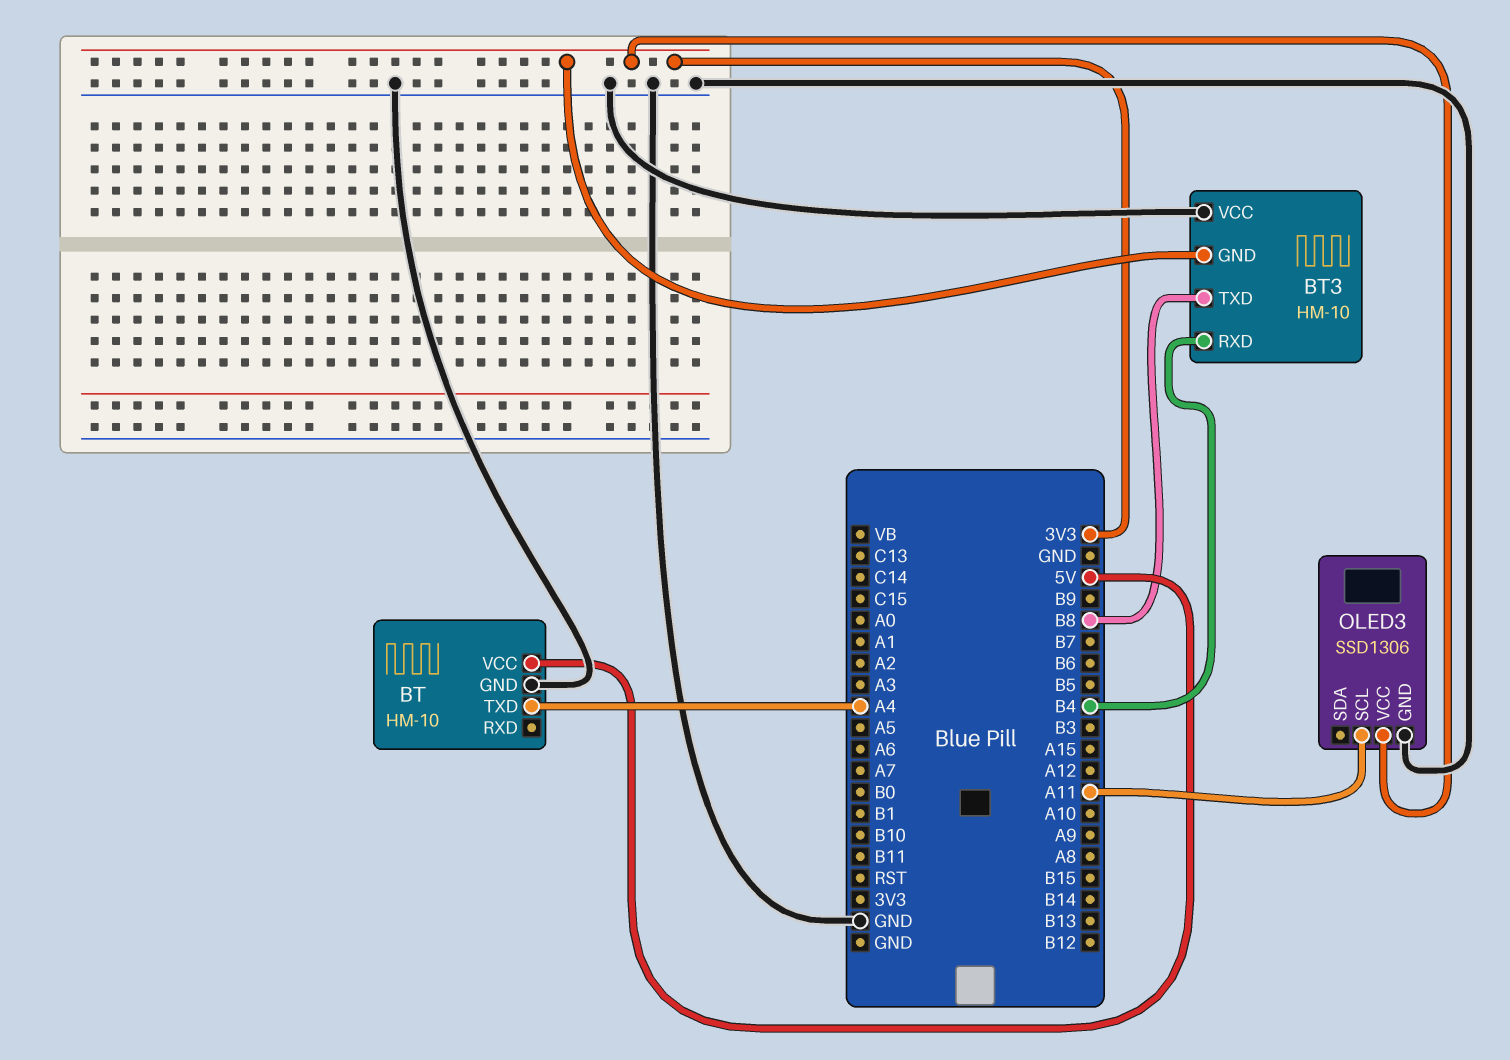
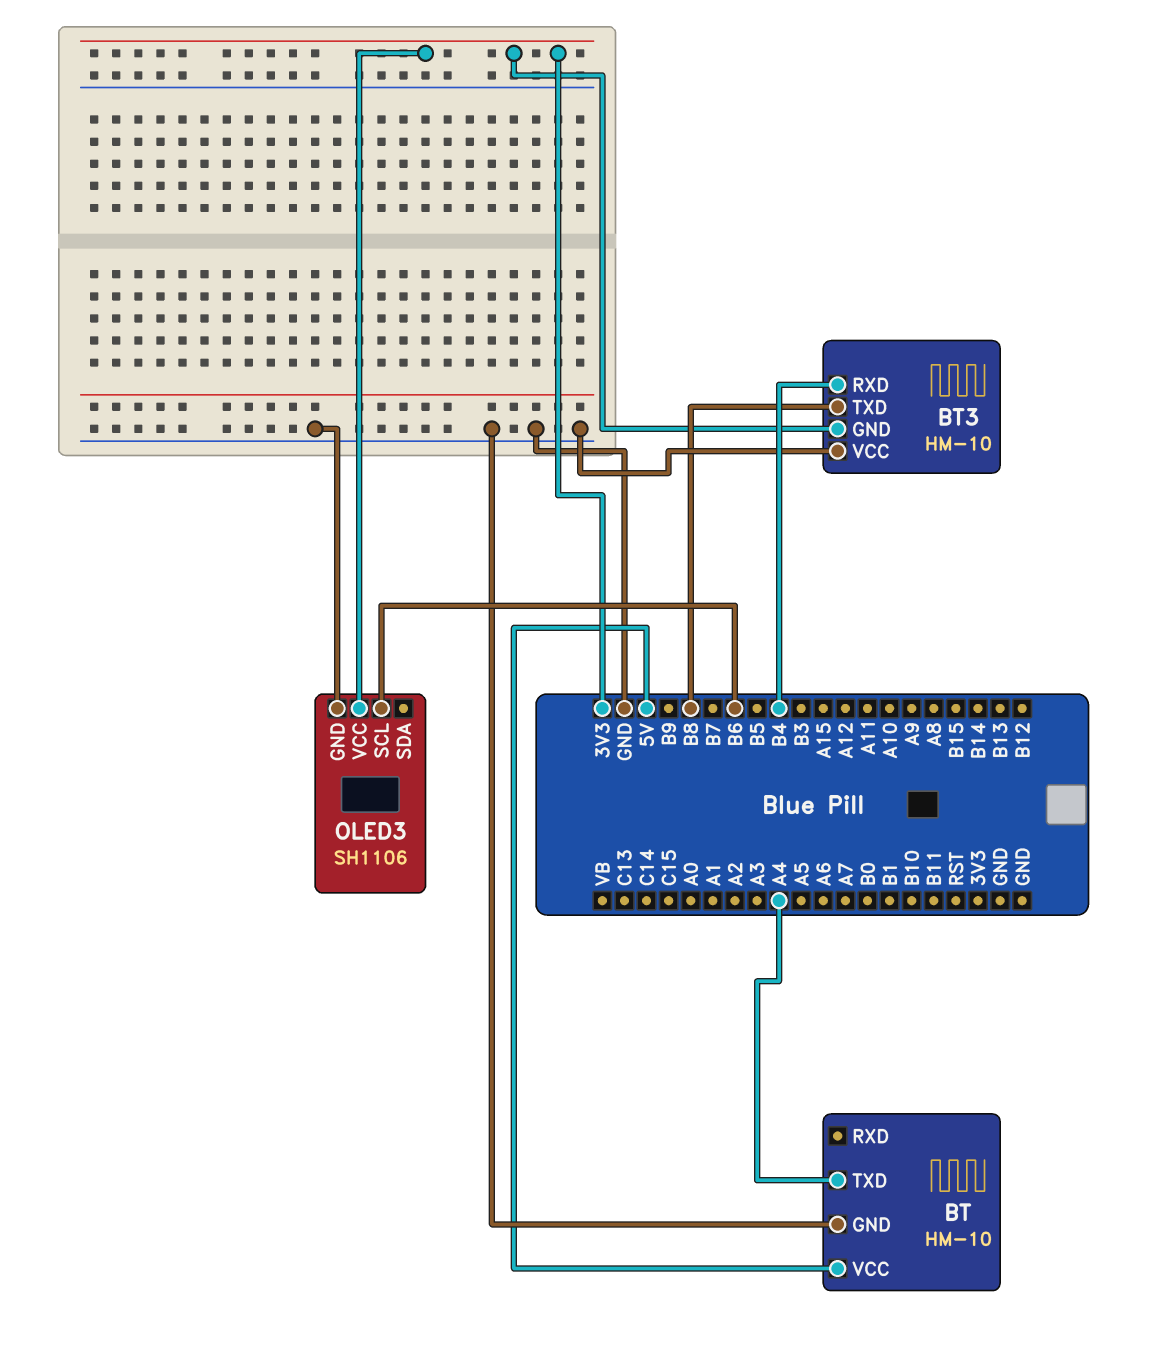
OLED3: SSD1306 -> SH1106
OLED3 pin SCL: A11 -> B6

